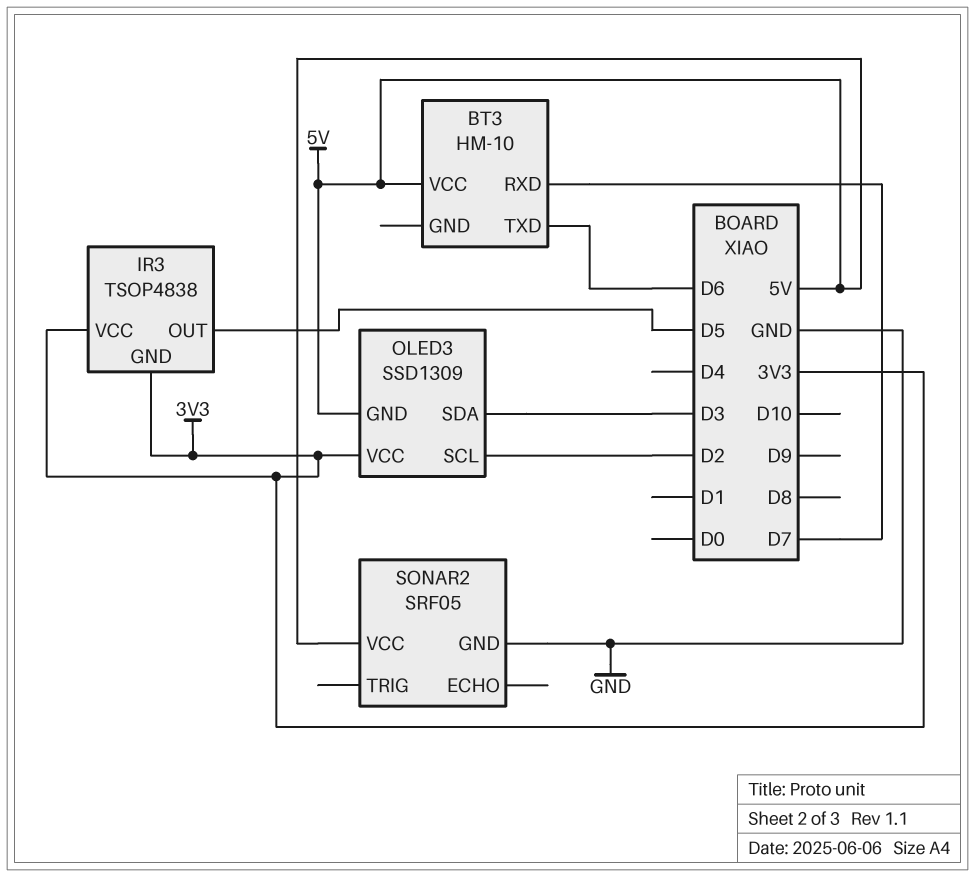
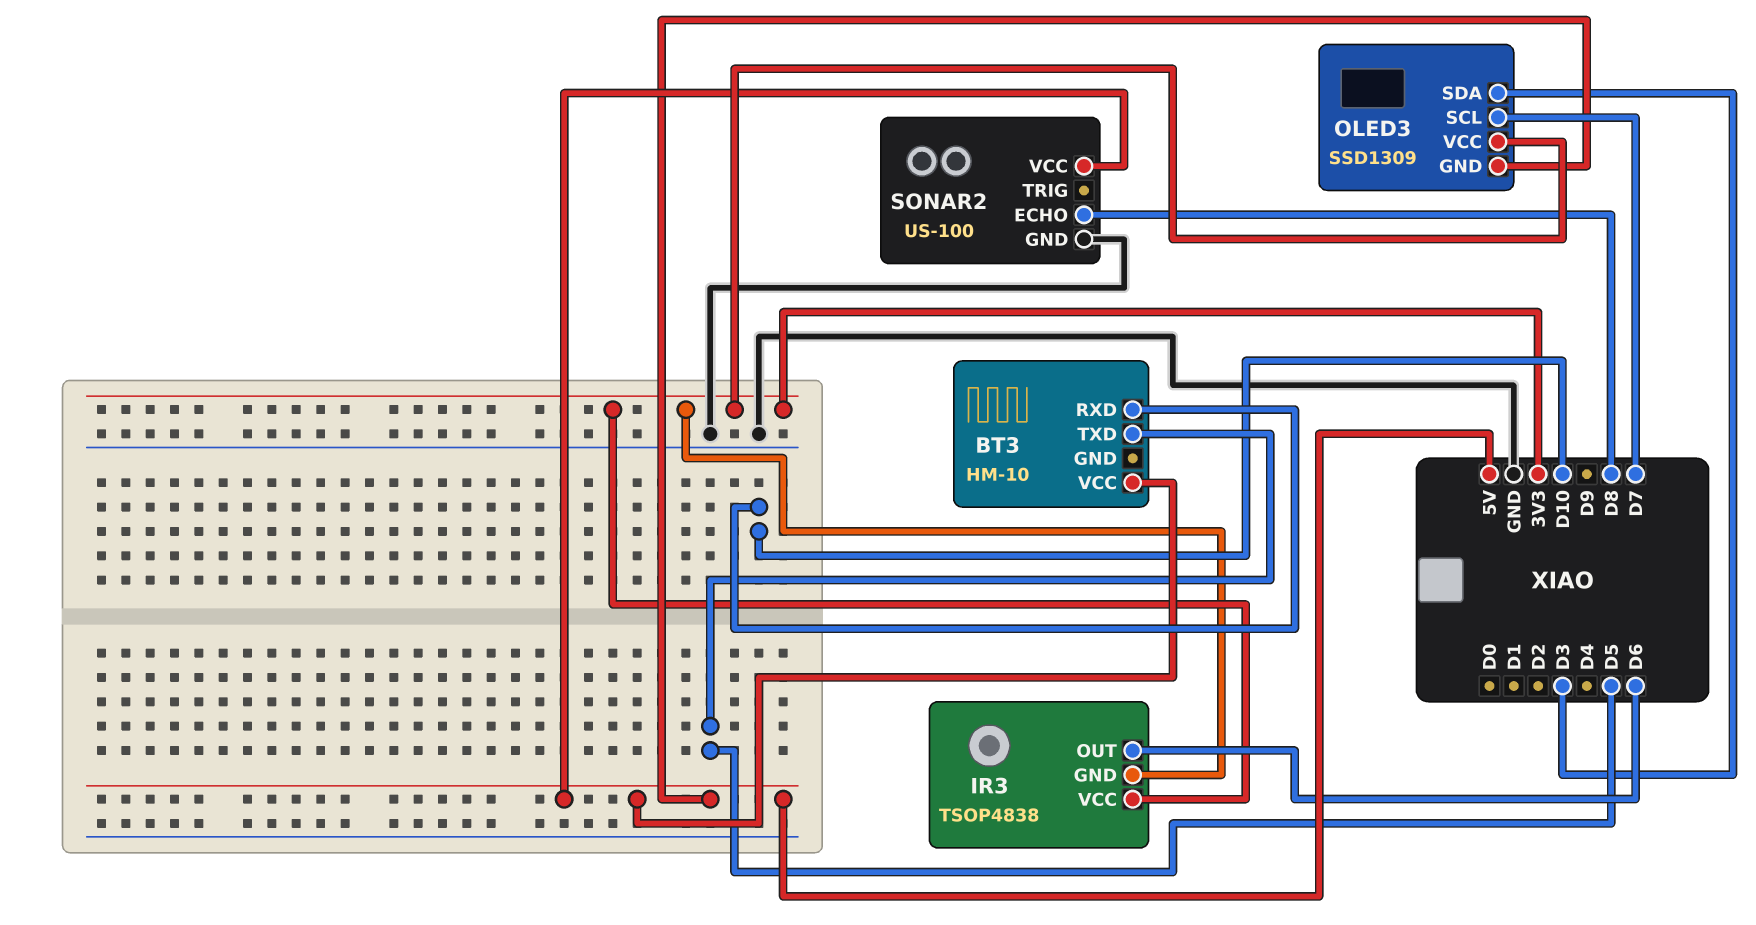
BT3 pin RXD: D7 -> D10
BT3 pin TXD: D6 -> D5
IR3 pin OUT: D5 -> D6
OLED3 pin SCL: D2 -> D7
SONAR2: SRF05 -> US-100
SONAR2 pin ECHO: none -> D8

